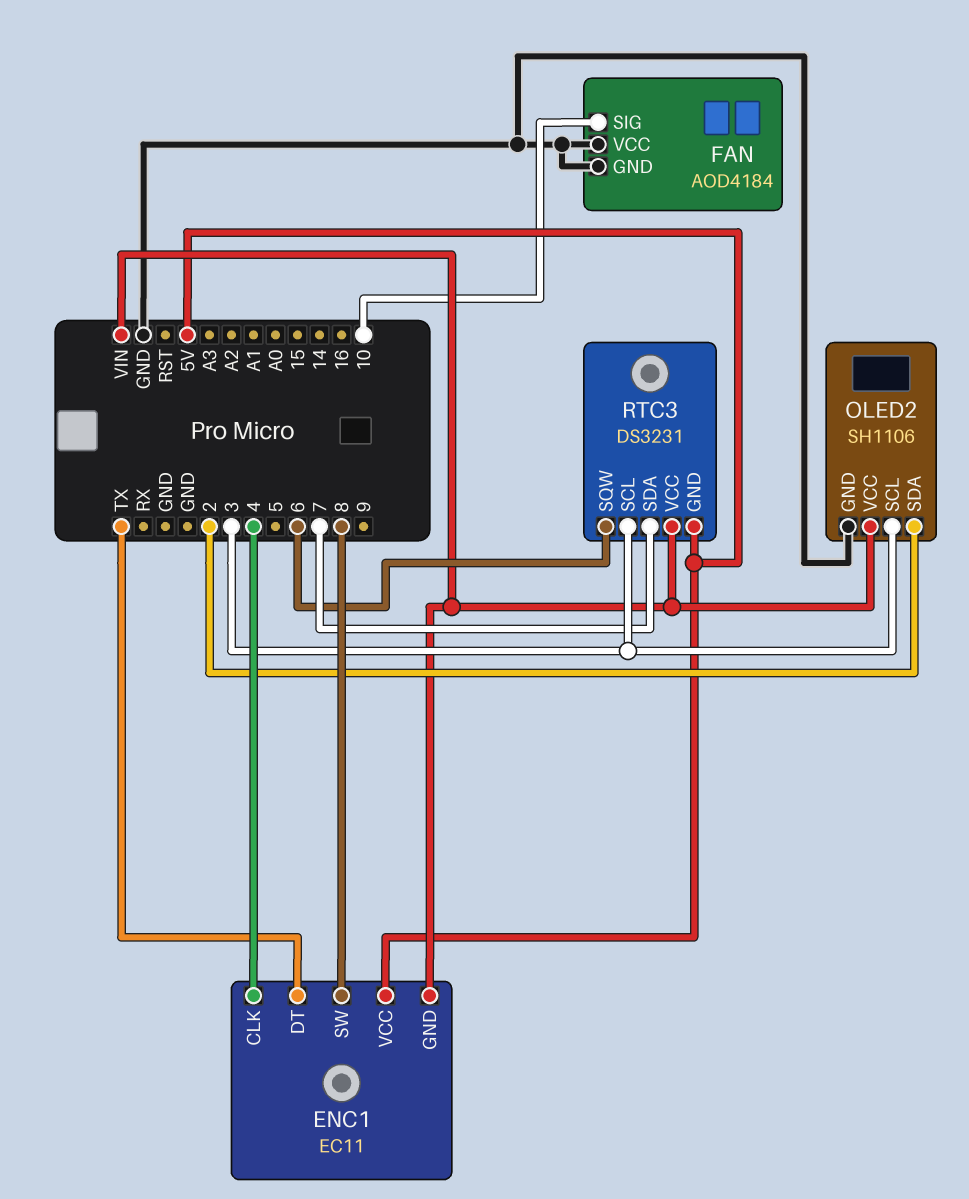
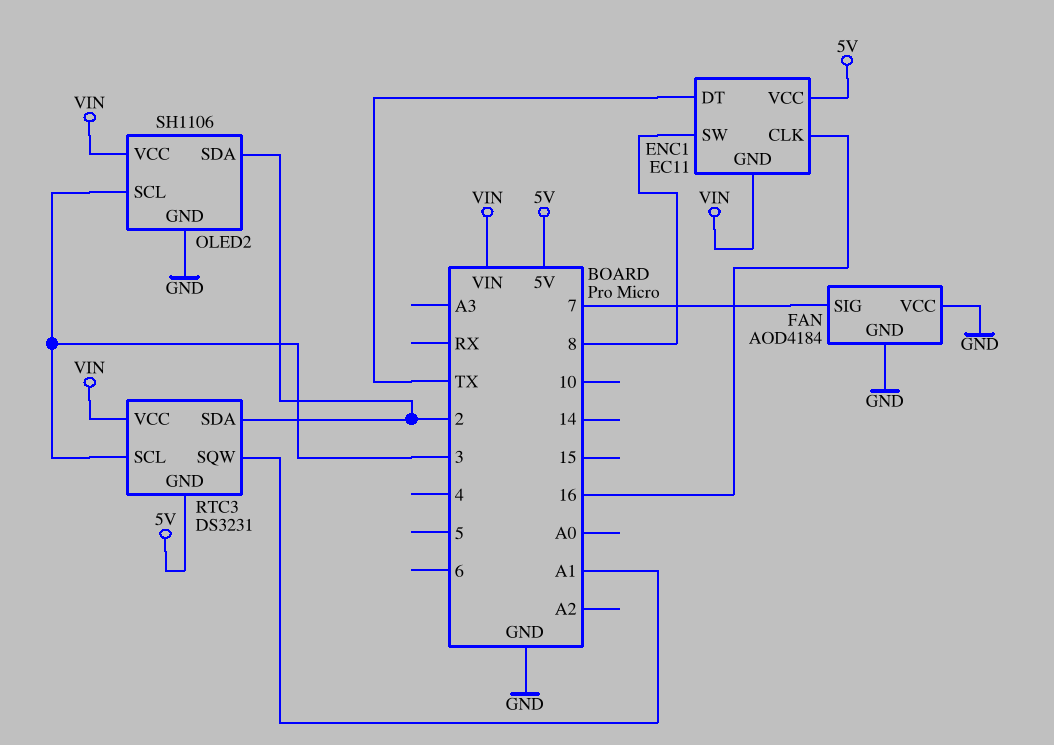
ENC1 pin CLK: 4 -> 16
FAN pin SIG: 10 -> 7
RTC3 pin SDA: 7 -> 2
RTC3 pin SQW: 6 -> A1

